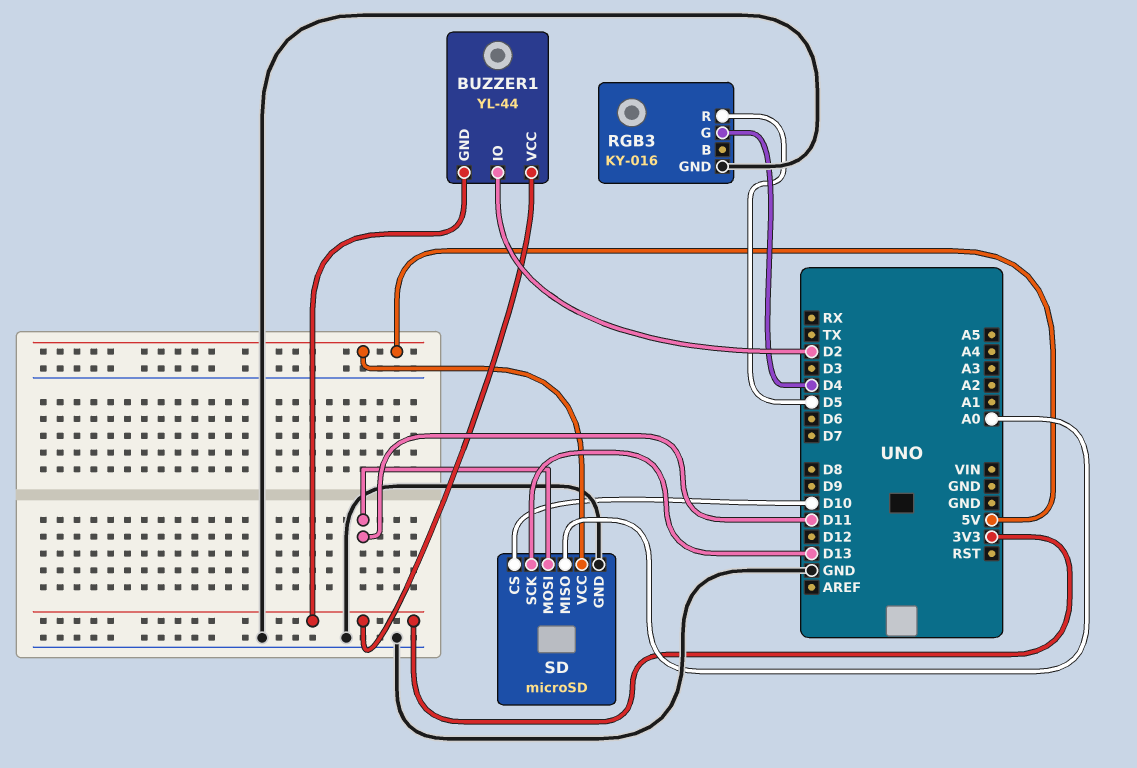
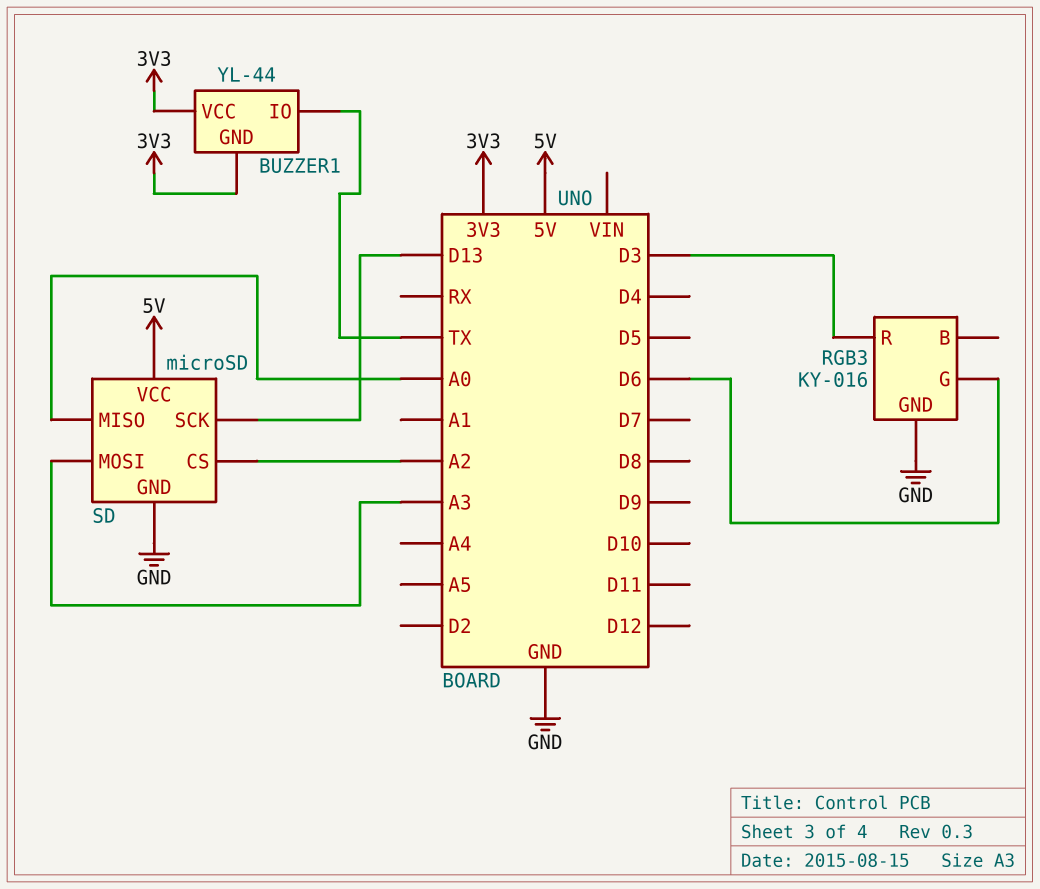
BUZZER1 pin IO: D2 -> TX
RGB3 pin G: D4 -> D6
RGB3 pin R: D5 -> D3
SD pin CS: D10 -> A2
SD pin MOSI: D11 -> A3

